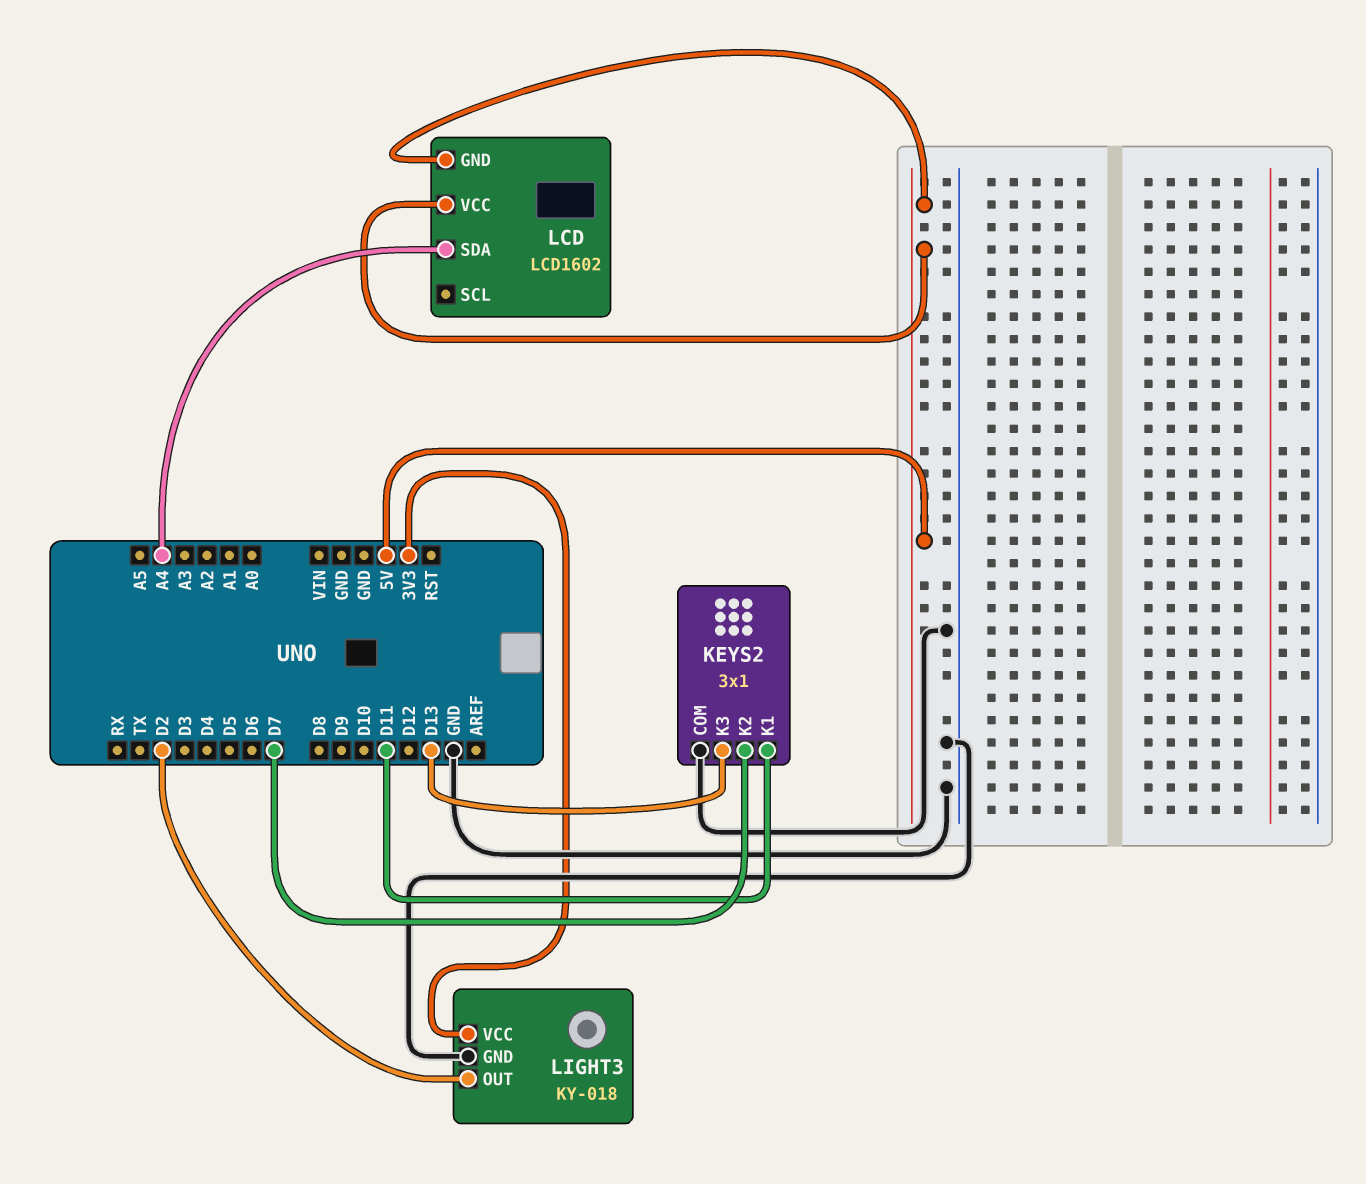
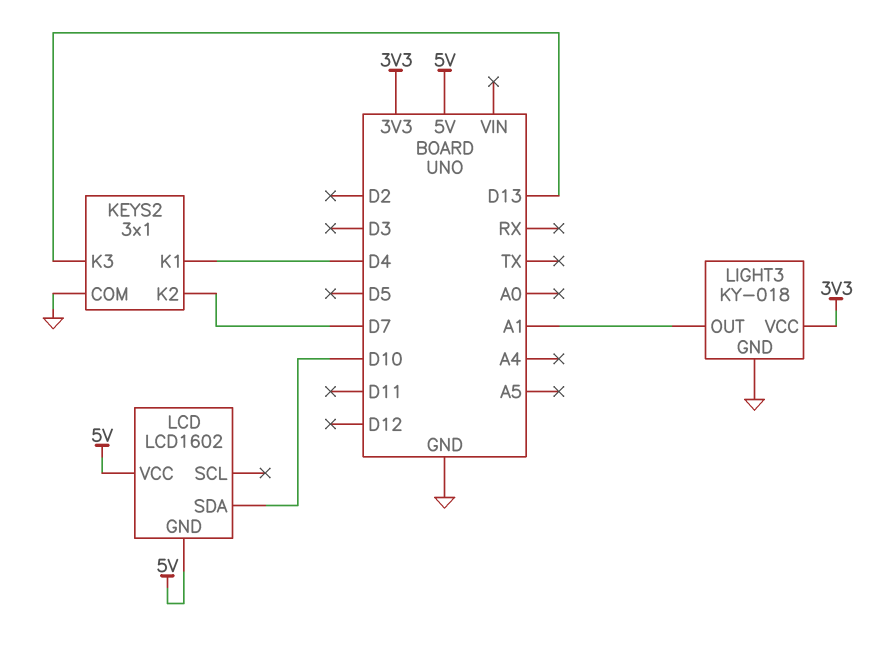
KEYS2 pin K1: D11 -> D4
LCD pin SDA: A4 -> D10
LIGHT3 pin OUT: D2 -> A1

